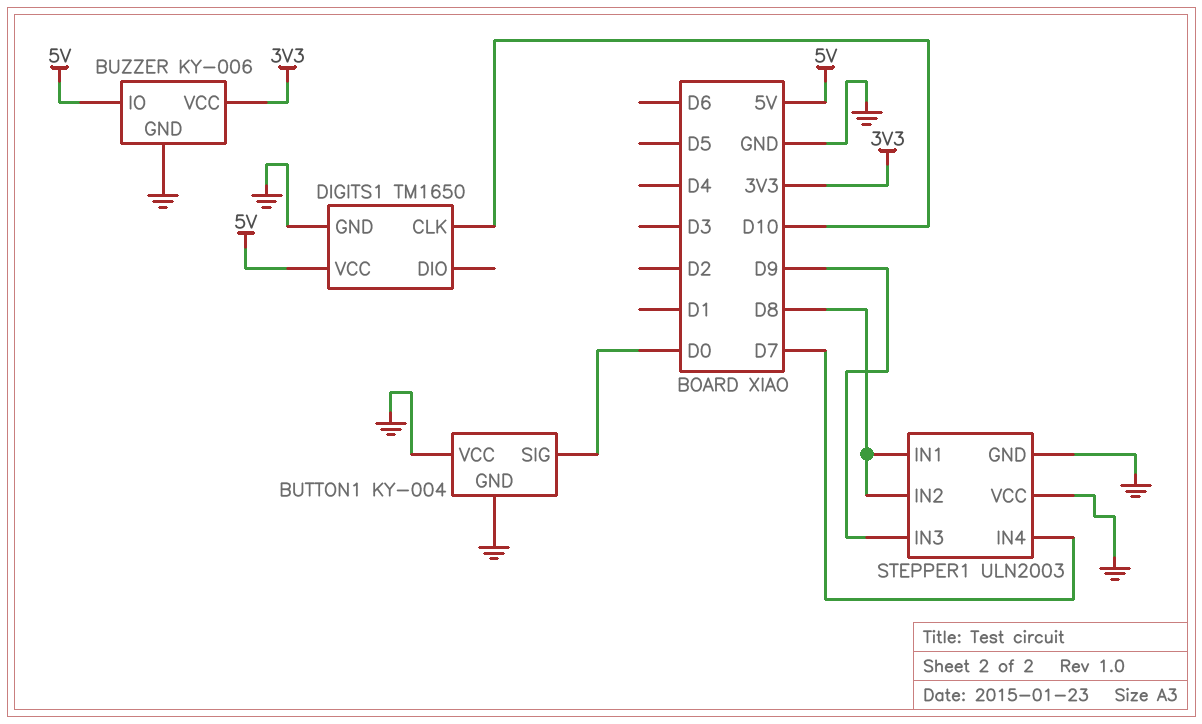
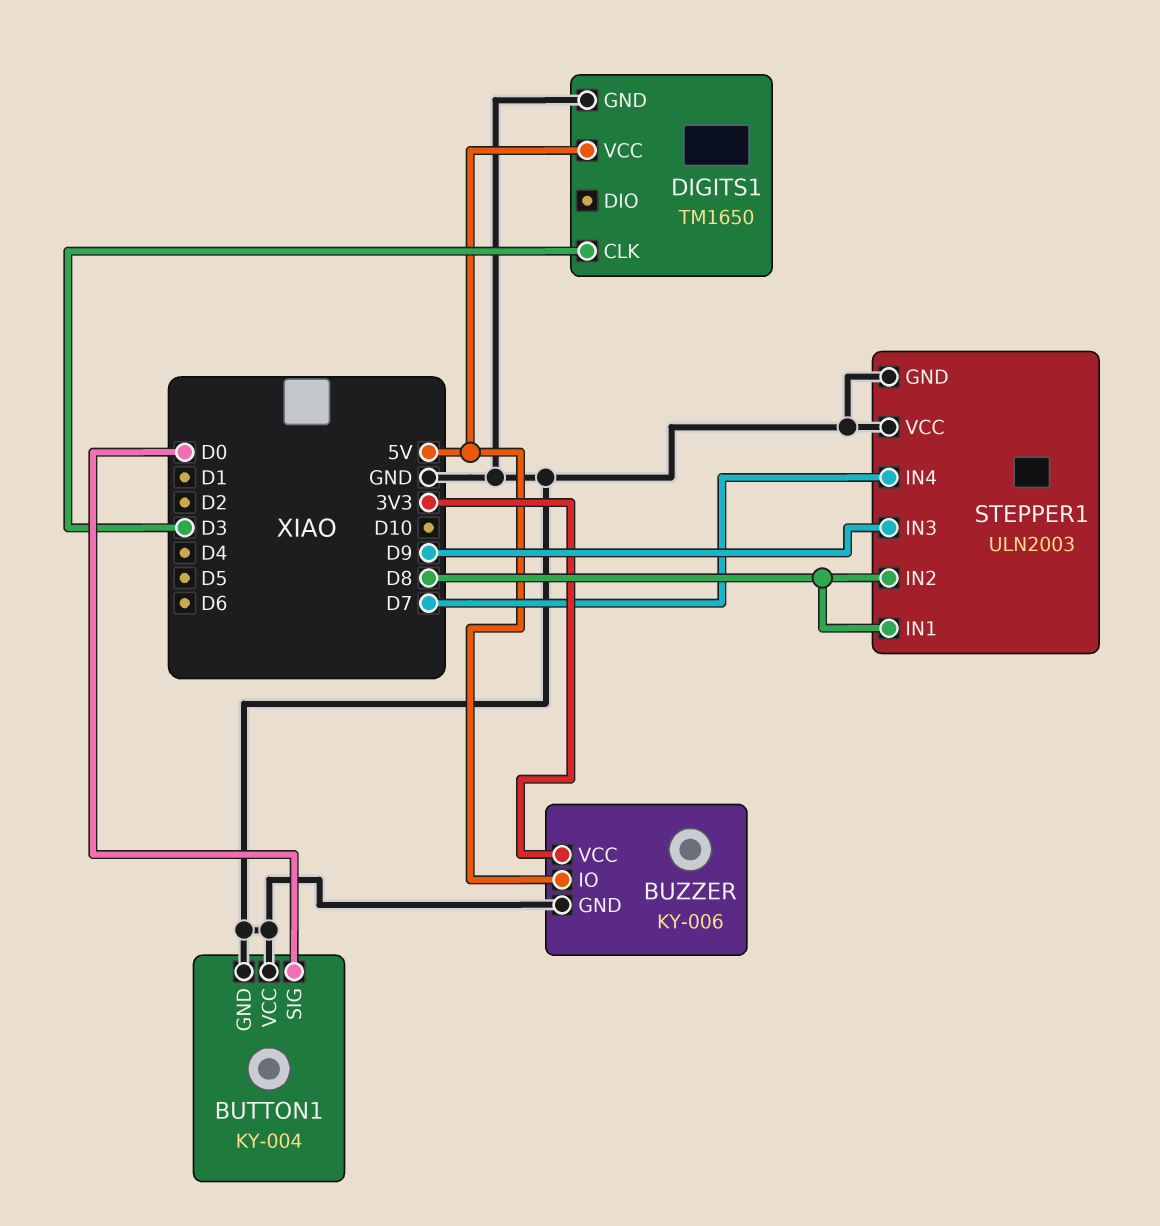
DIGITS1 pin CLK: D10 -> D3

